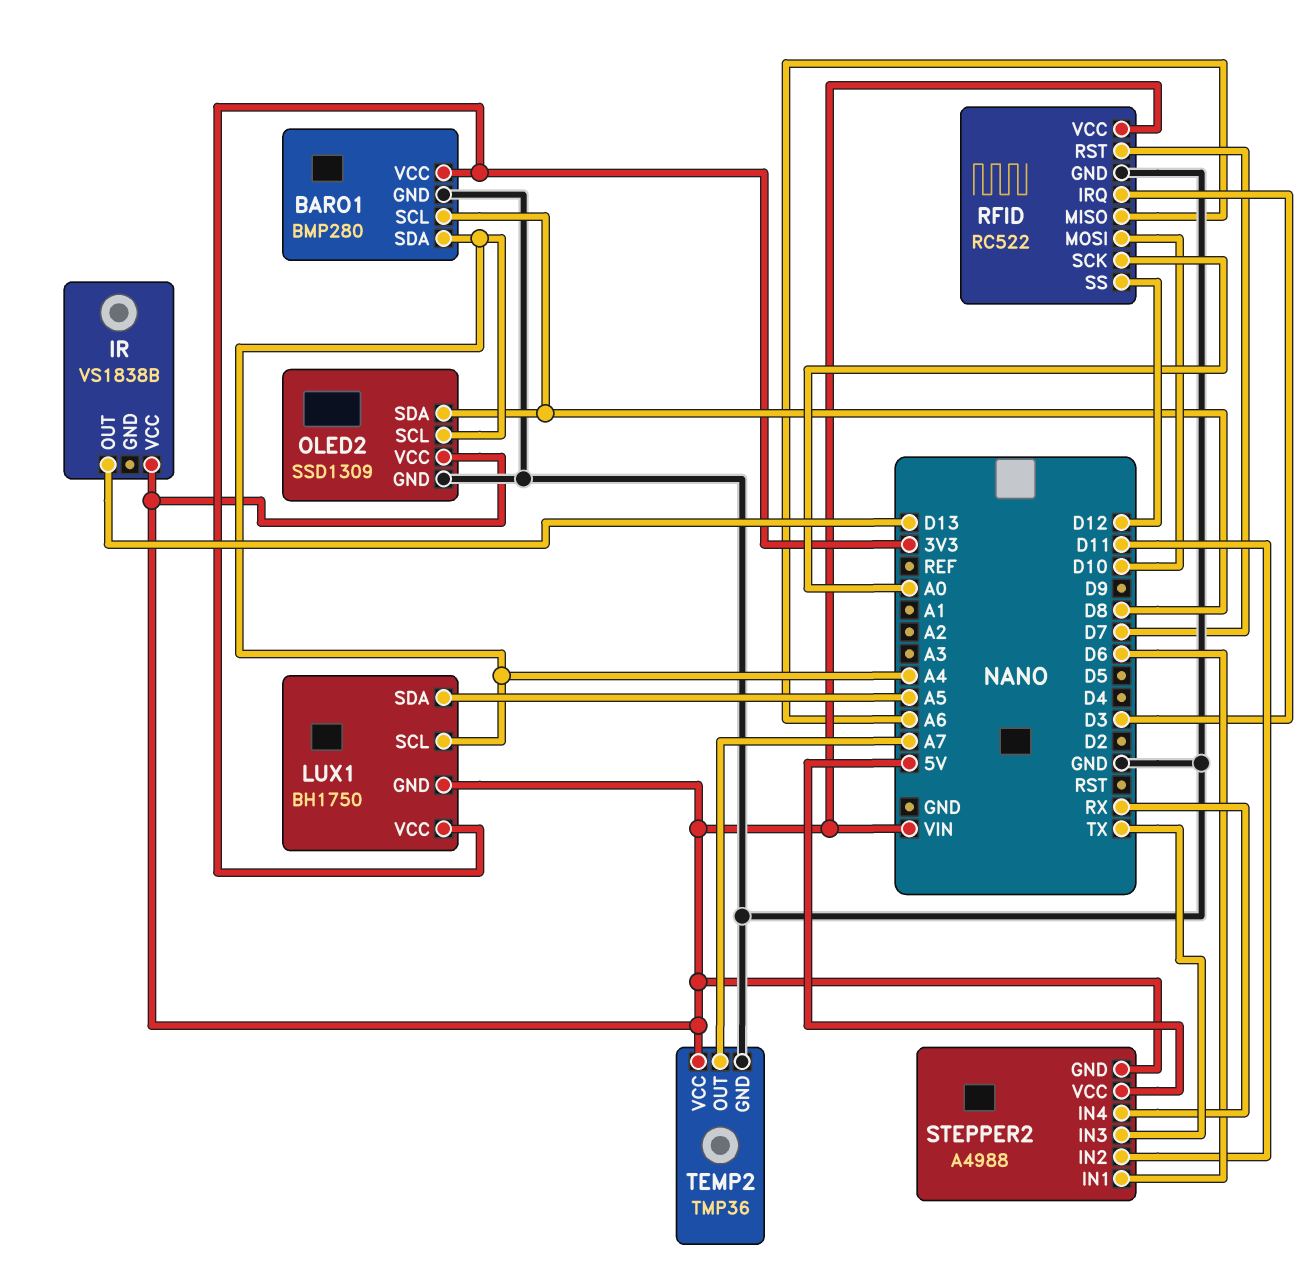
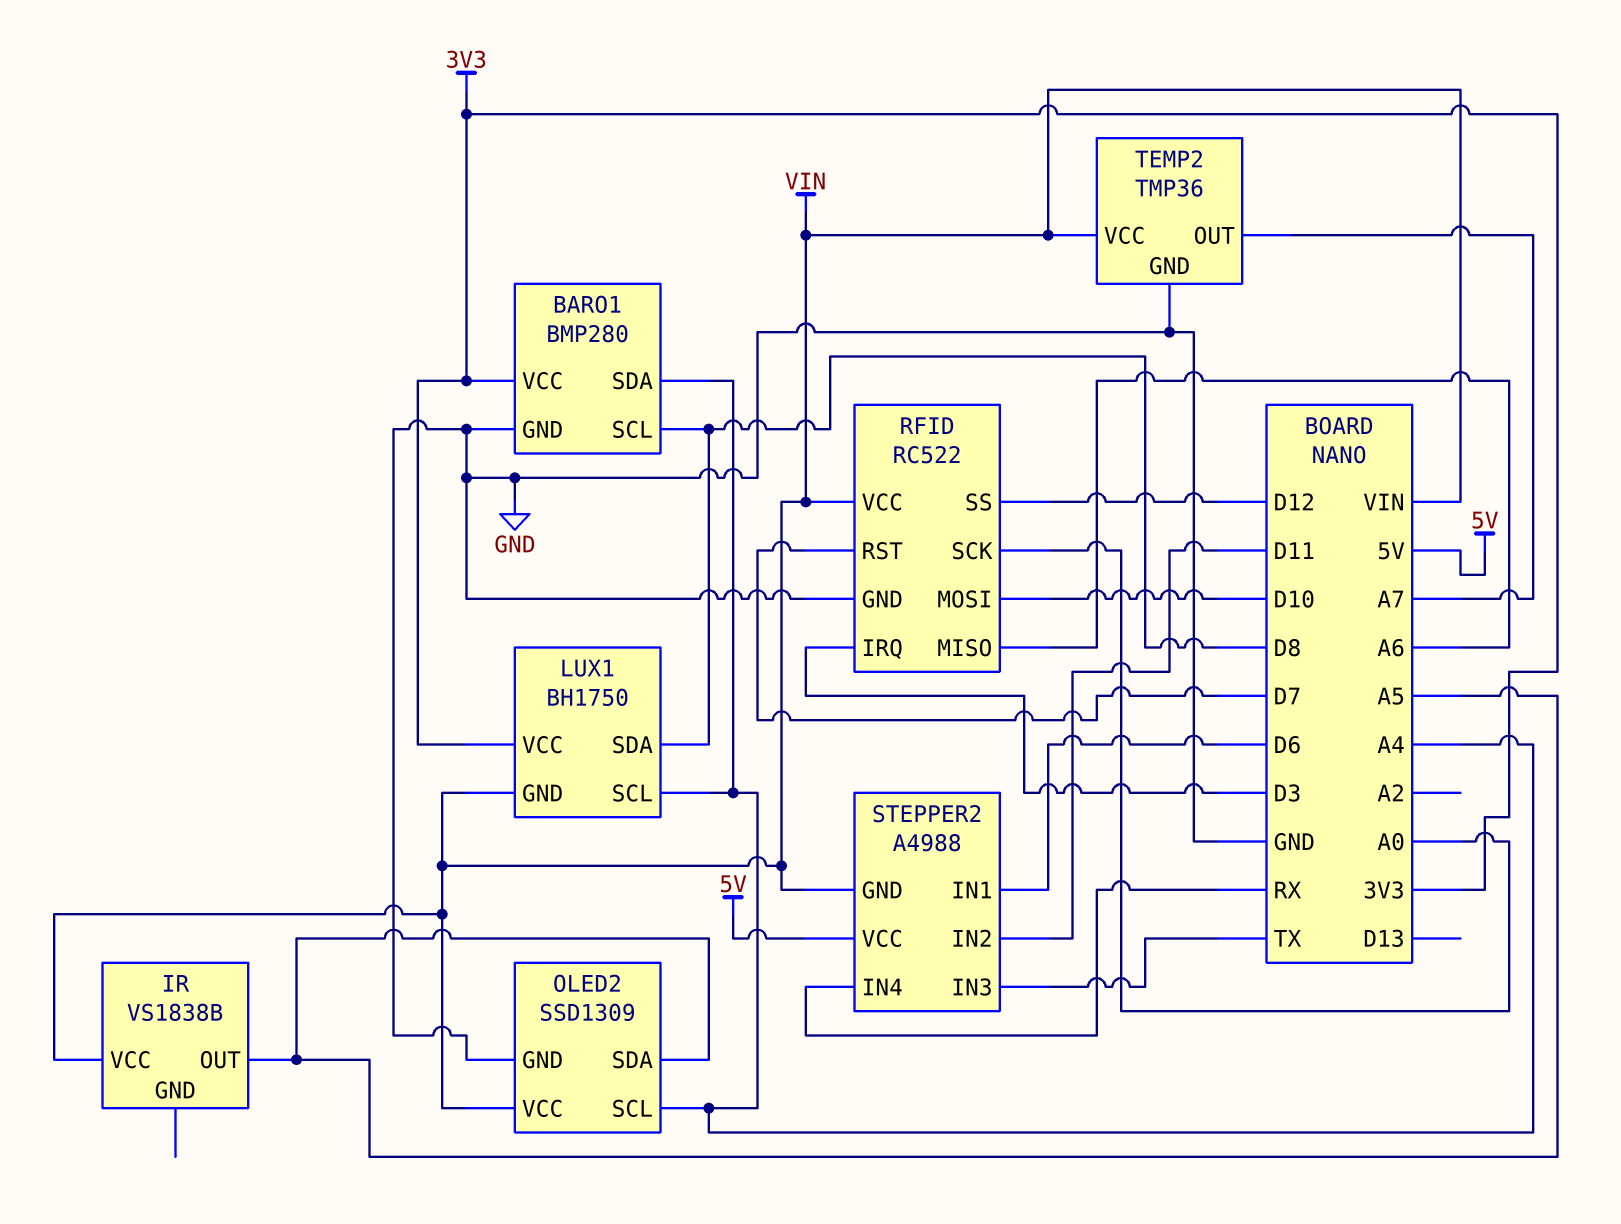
IR pin OUT: D13 -> A5
LUX1 pin SDA: A5 -> D8
OLED2 pin SDA: D8 -> A5

